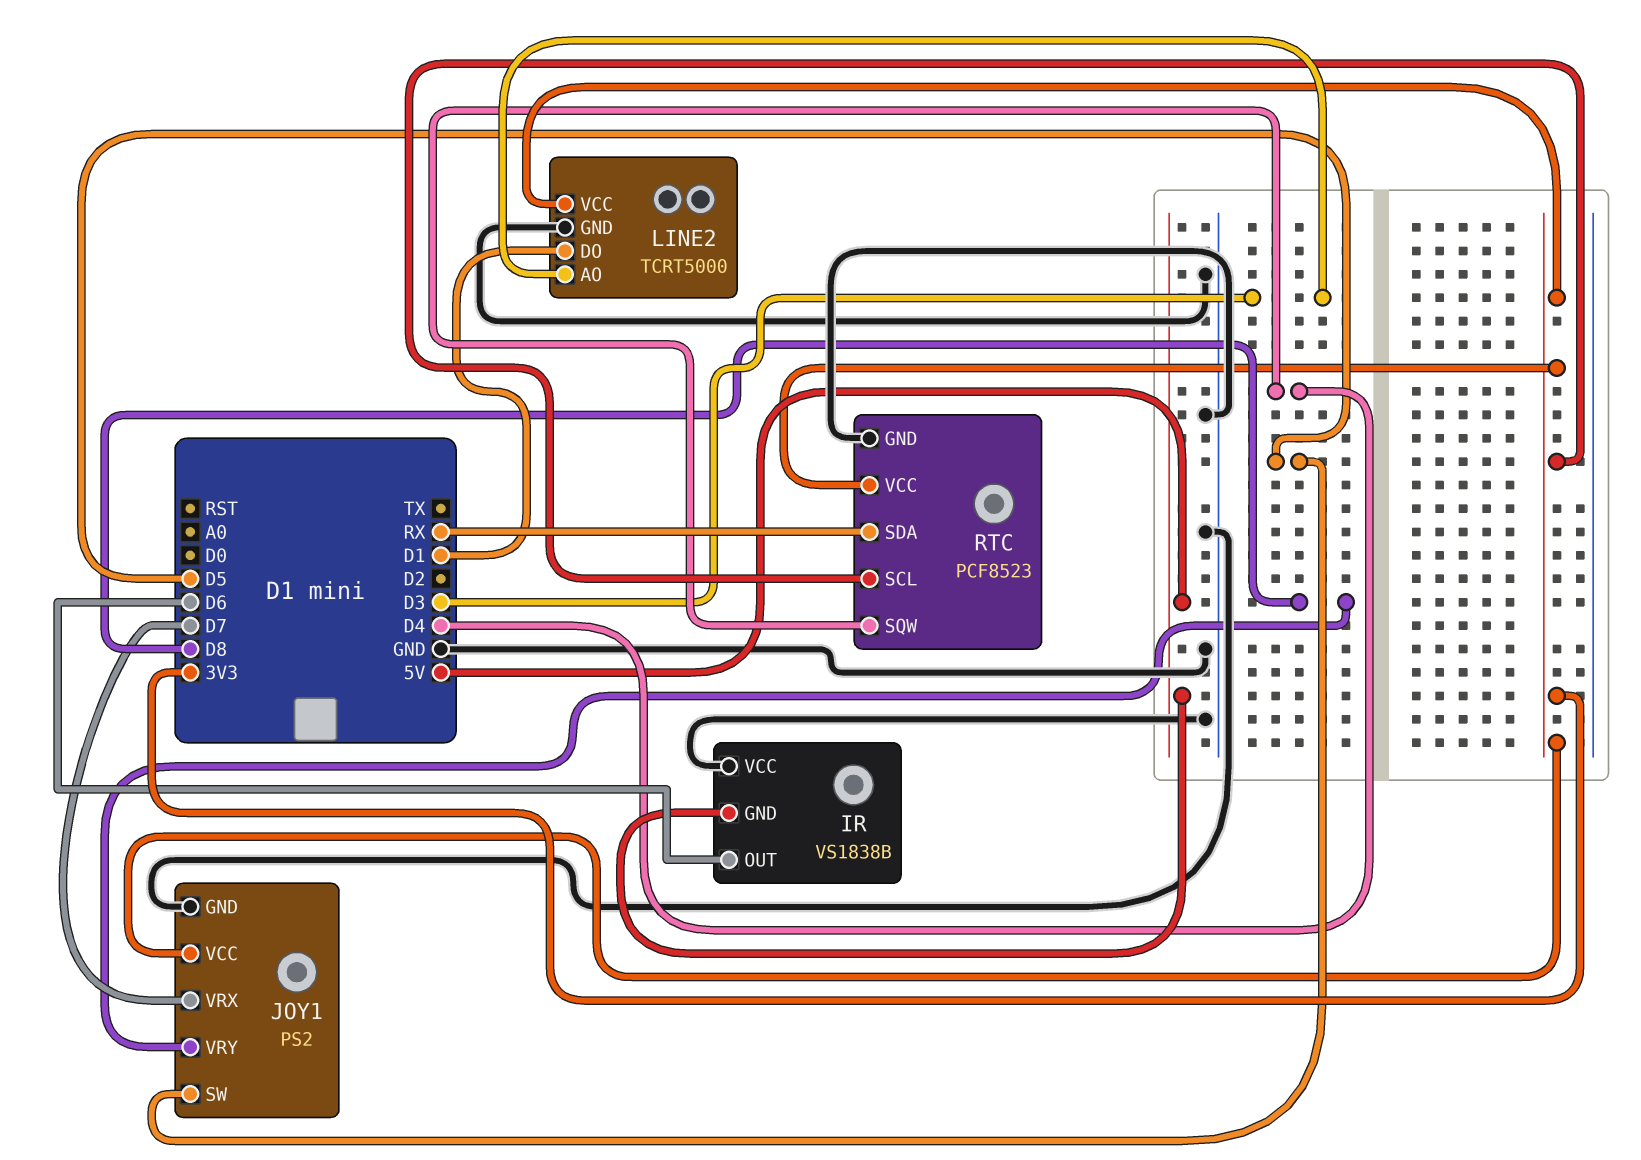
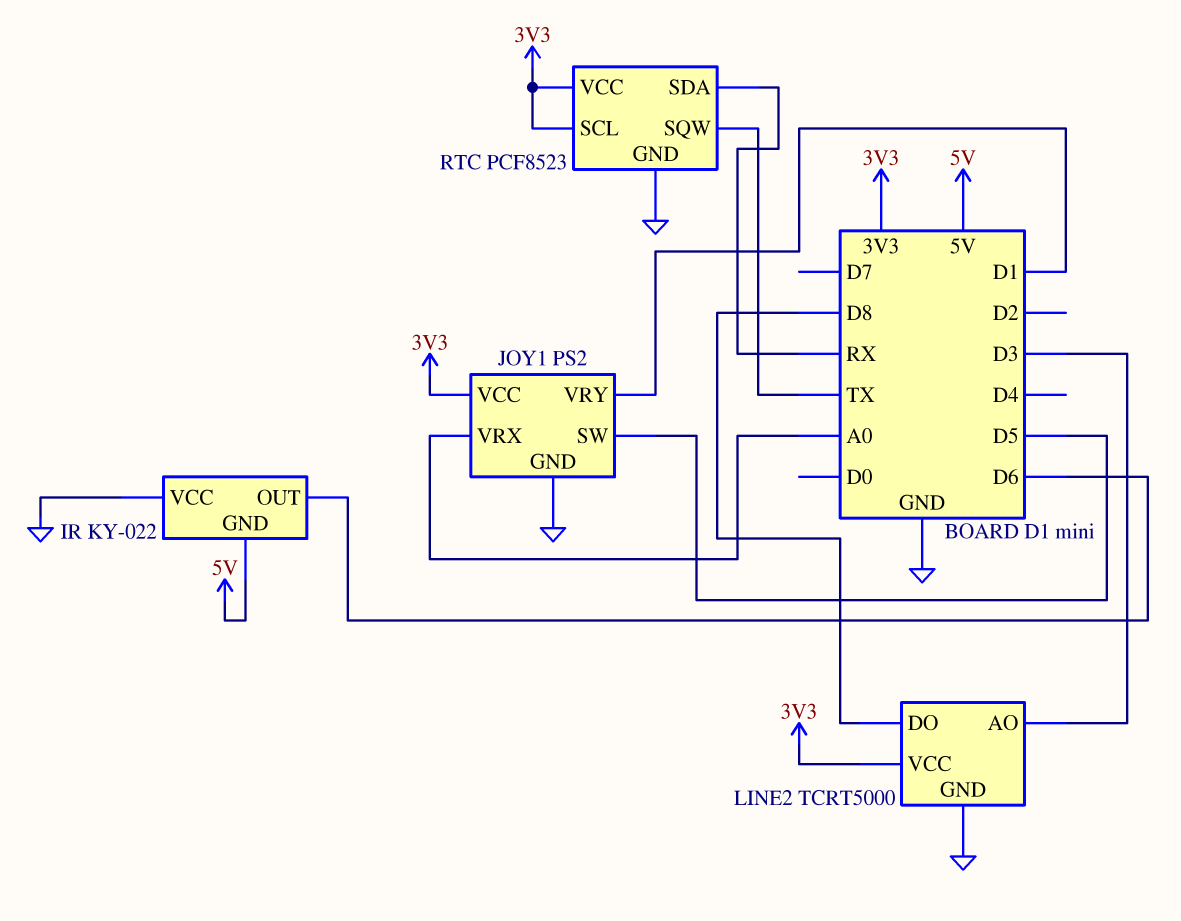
IR: VS1838B -> KY-022
JOY1 pin VRX: D7 -> A0
JOY1 pin VRY: D8 -> D1
LINE2 pin DO: D1 -> D8
RTC pin SQW: D4 -> TX

